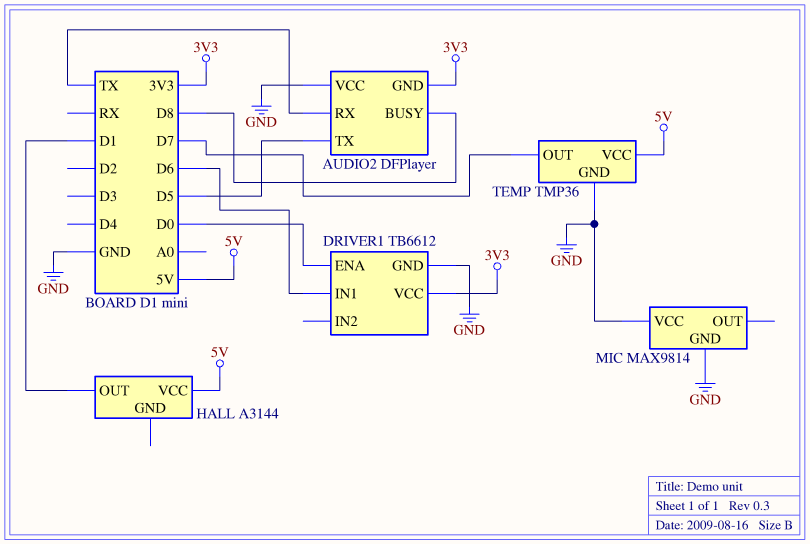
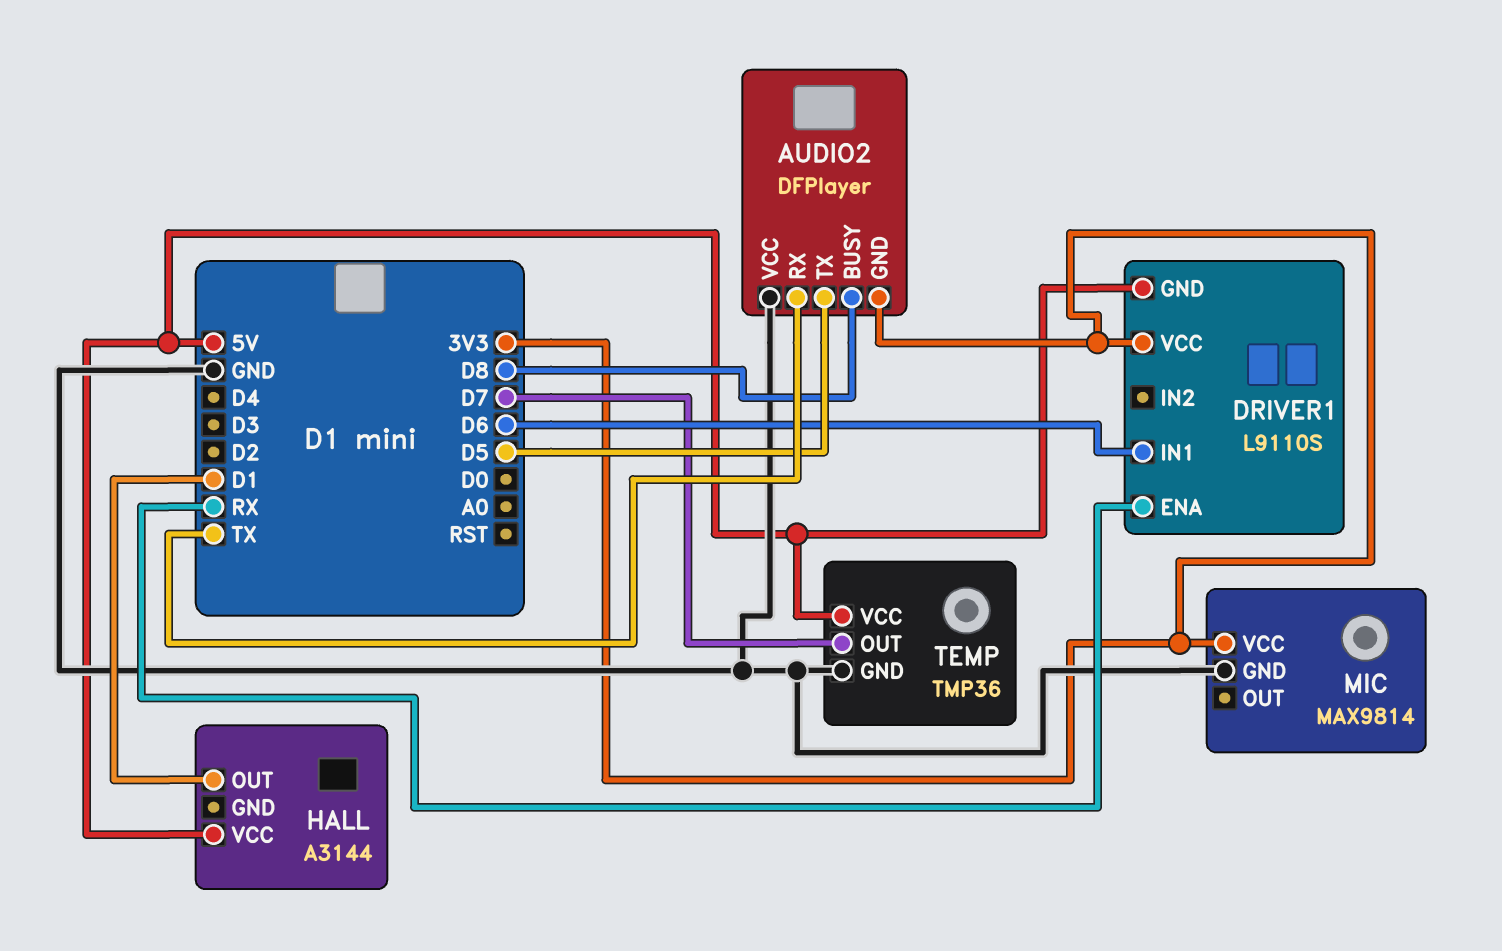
DRIVER1: TB6612 -> L9110S
DRIVER1 pin ENA: D0 -> RX
DRIVER1 pin GND: GND -> 5V
MIC pin VCC: GND -> 3V3

